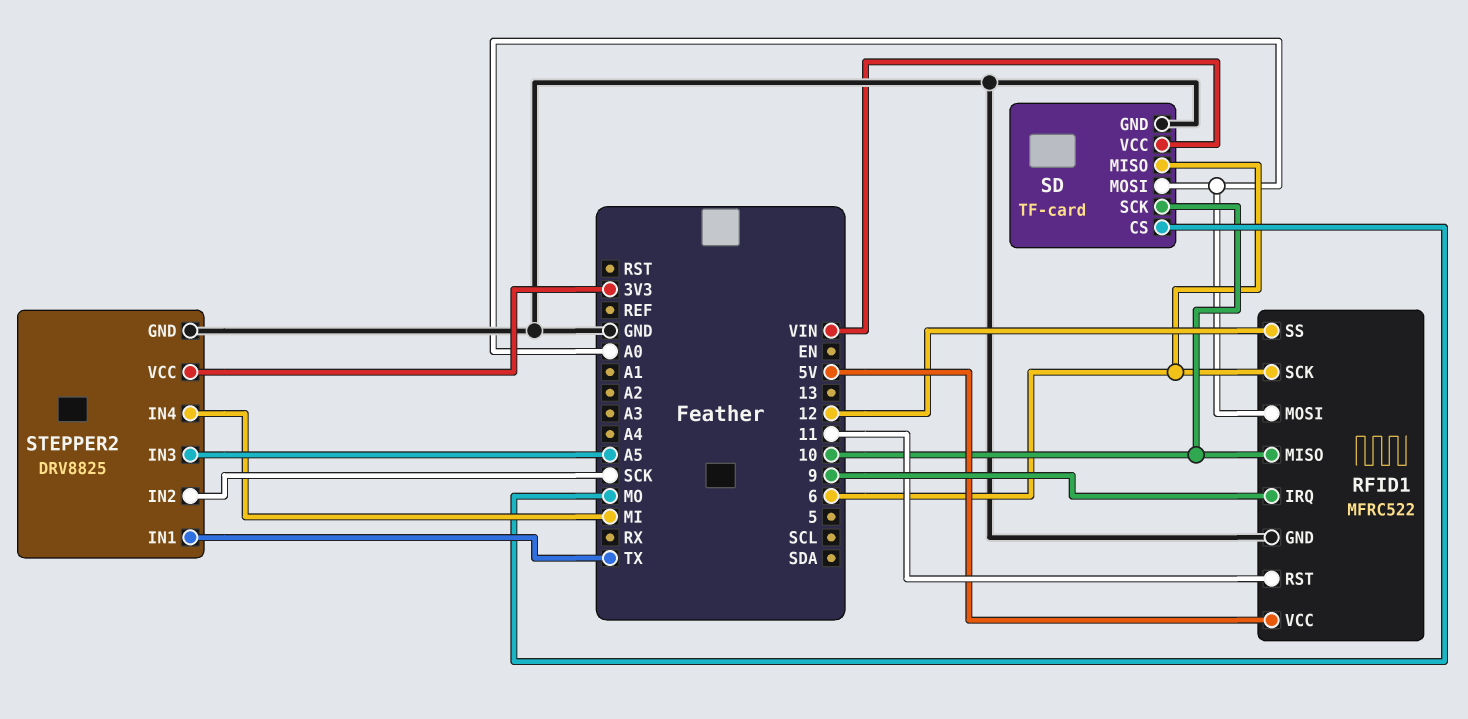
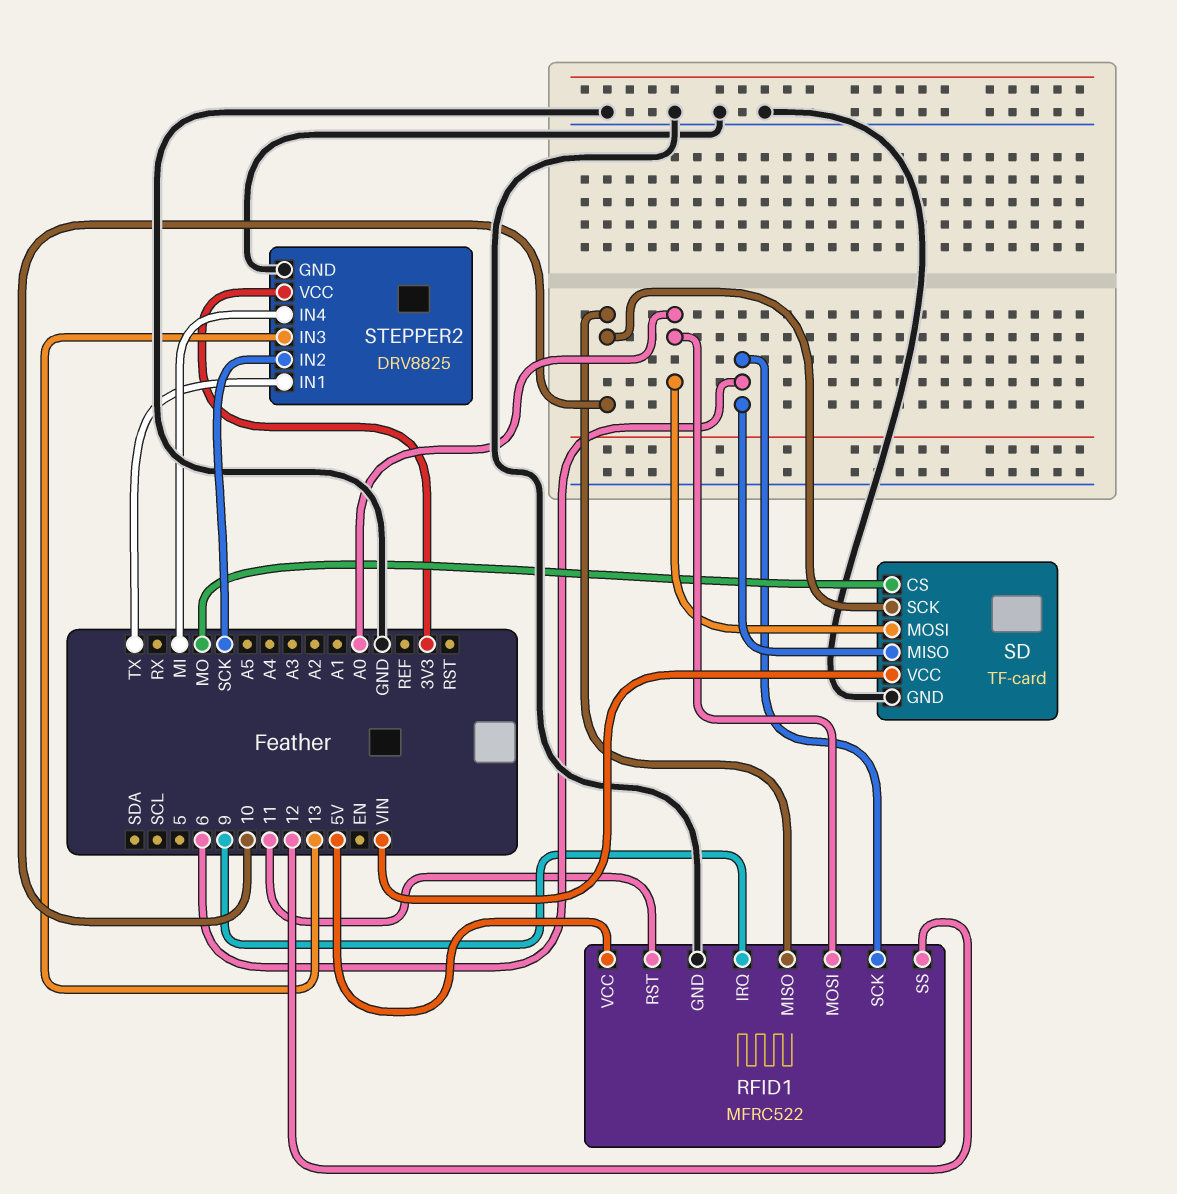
STEPPER2 pin IN3: A5 -> 13

